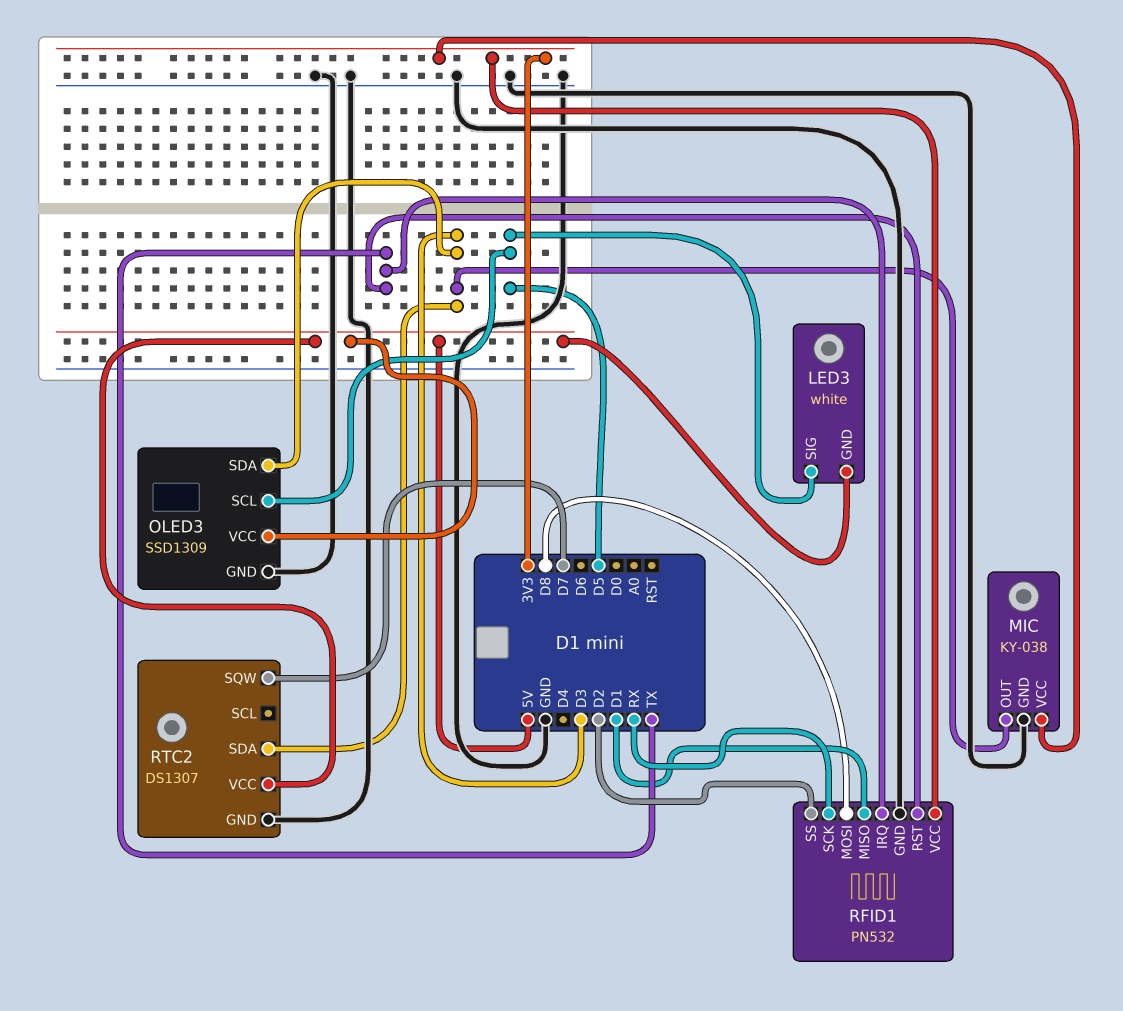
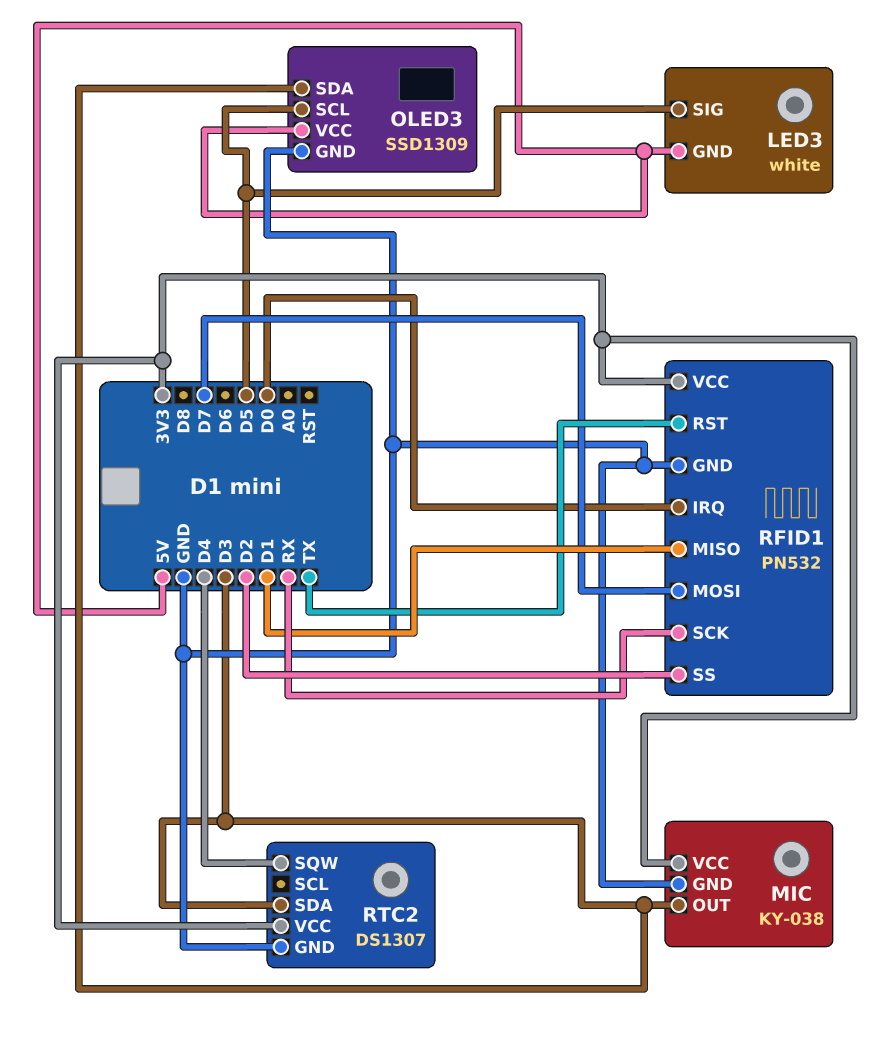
RFID1 pin IRQ: TX -> D0
RFID1 pin MOSI: D8 -> D7
RTC2 pin SQW: D7 -> D4
RTC2 pin VCC: 5V -> 3V3

